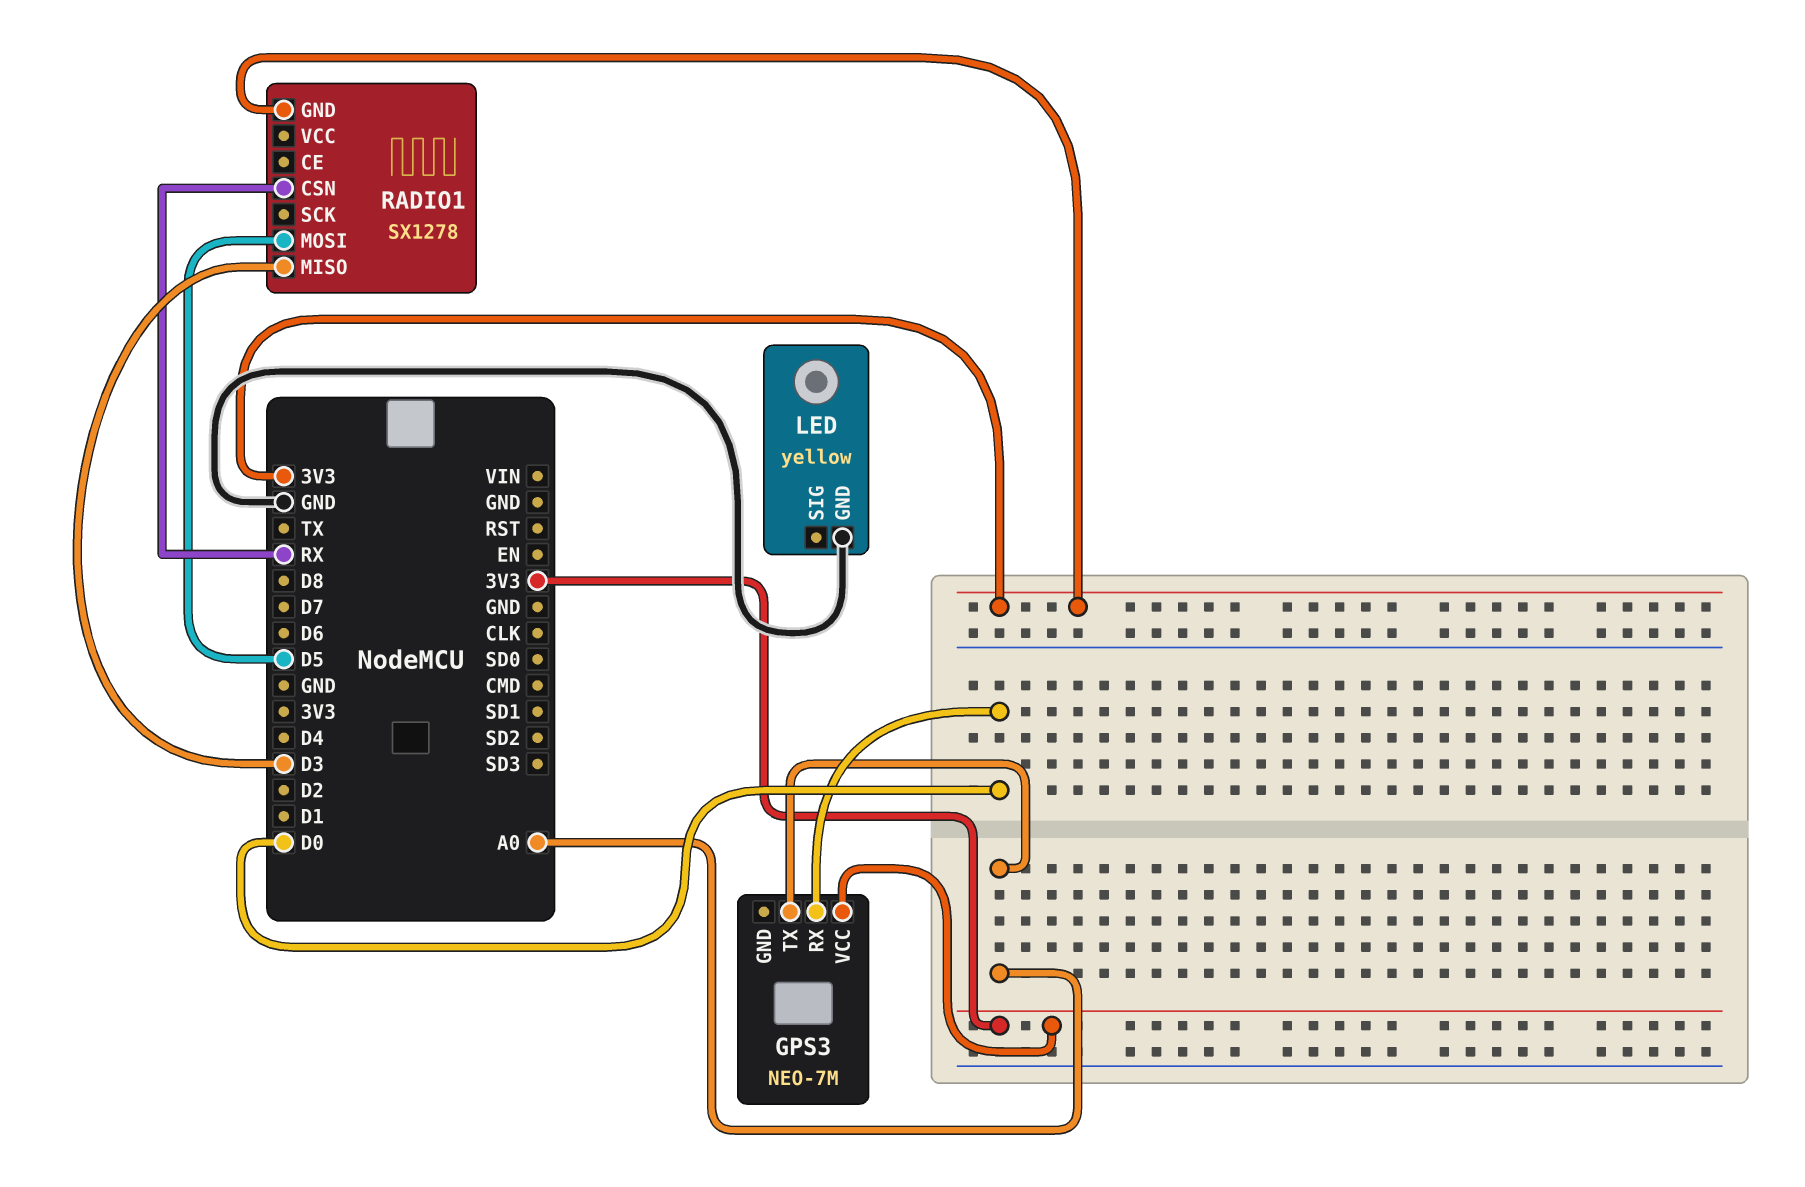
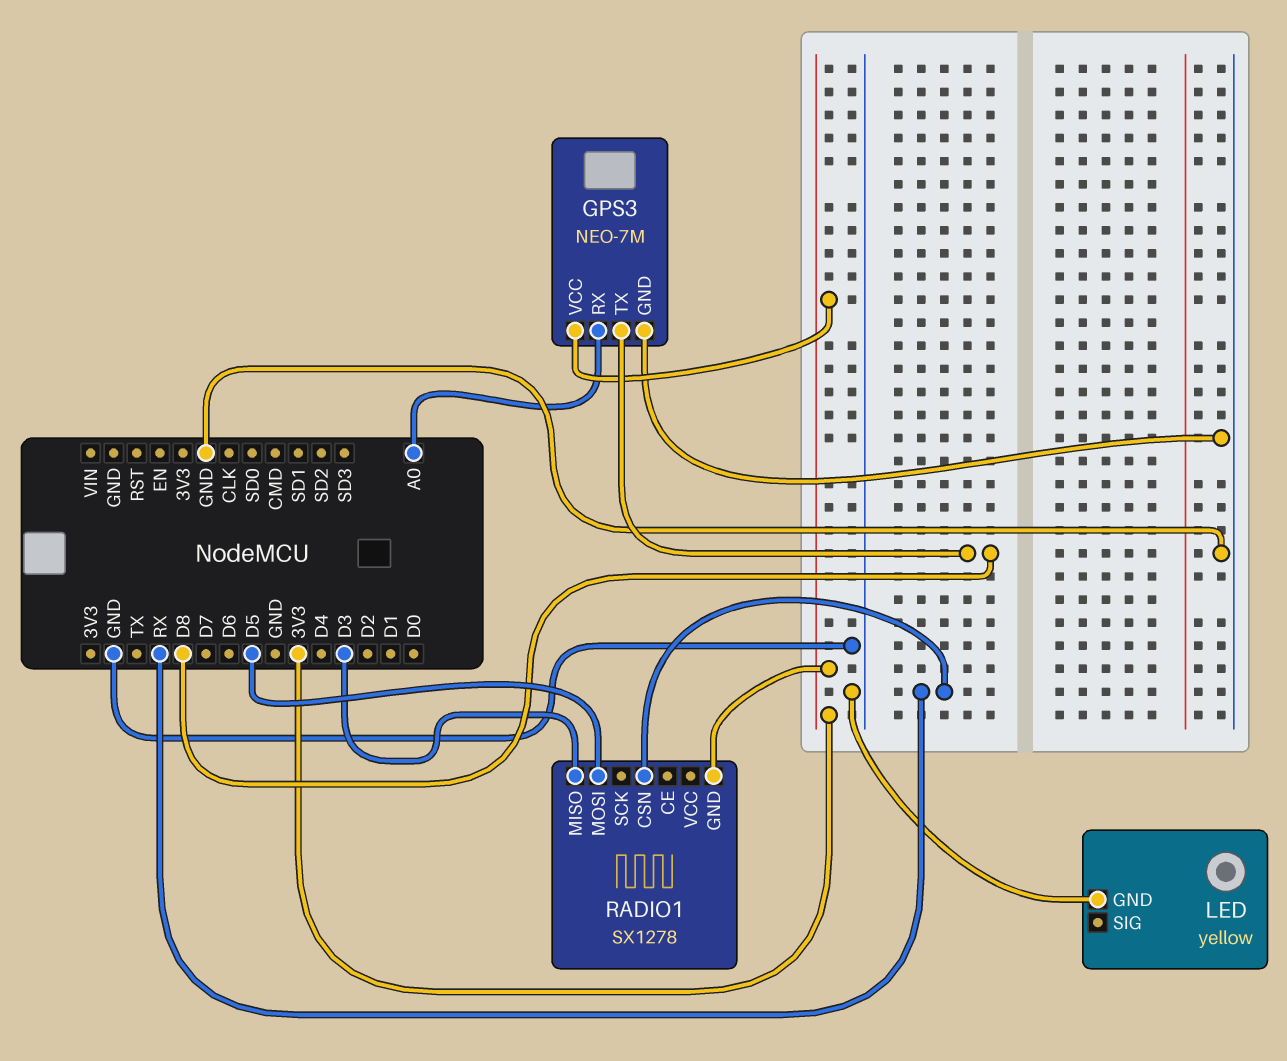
GPS3 pin GND: none -> GND
GPS3 pin RX: D0 -> A0
GPS3 pin TX: A0 -> D8

